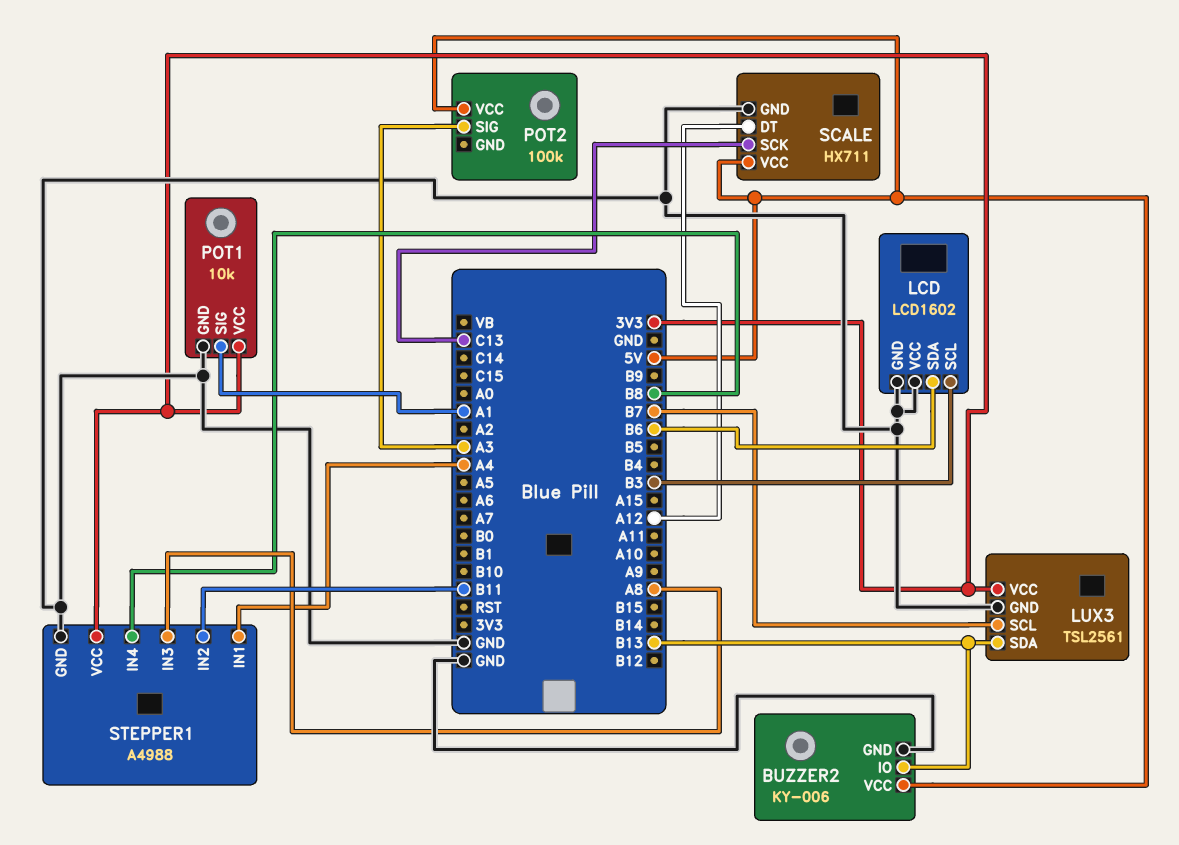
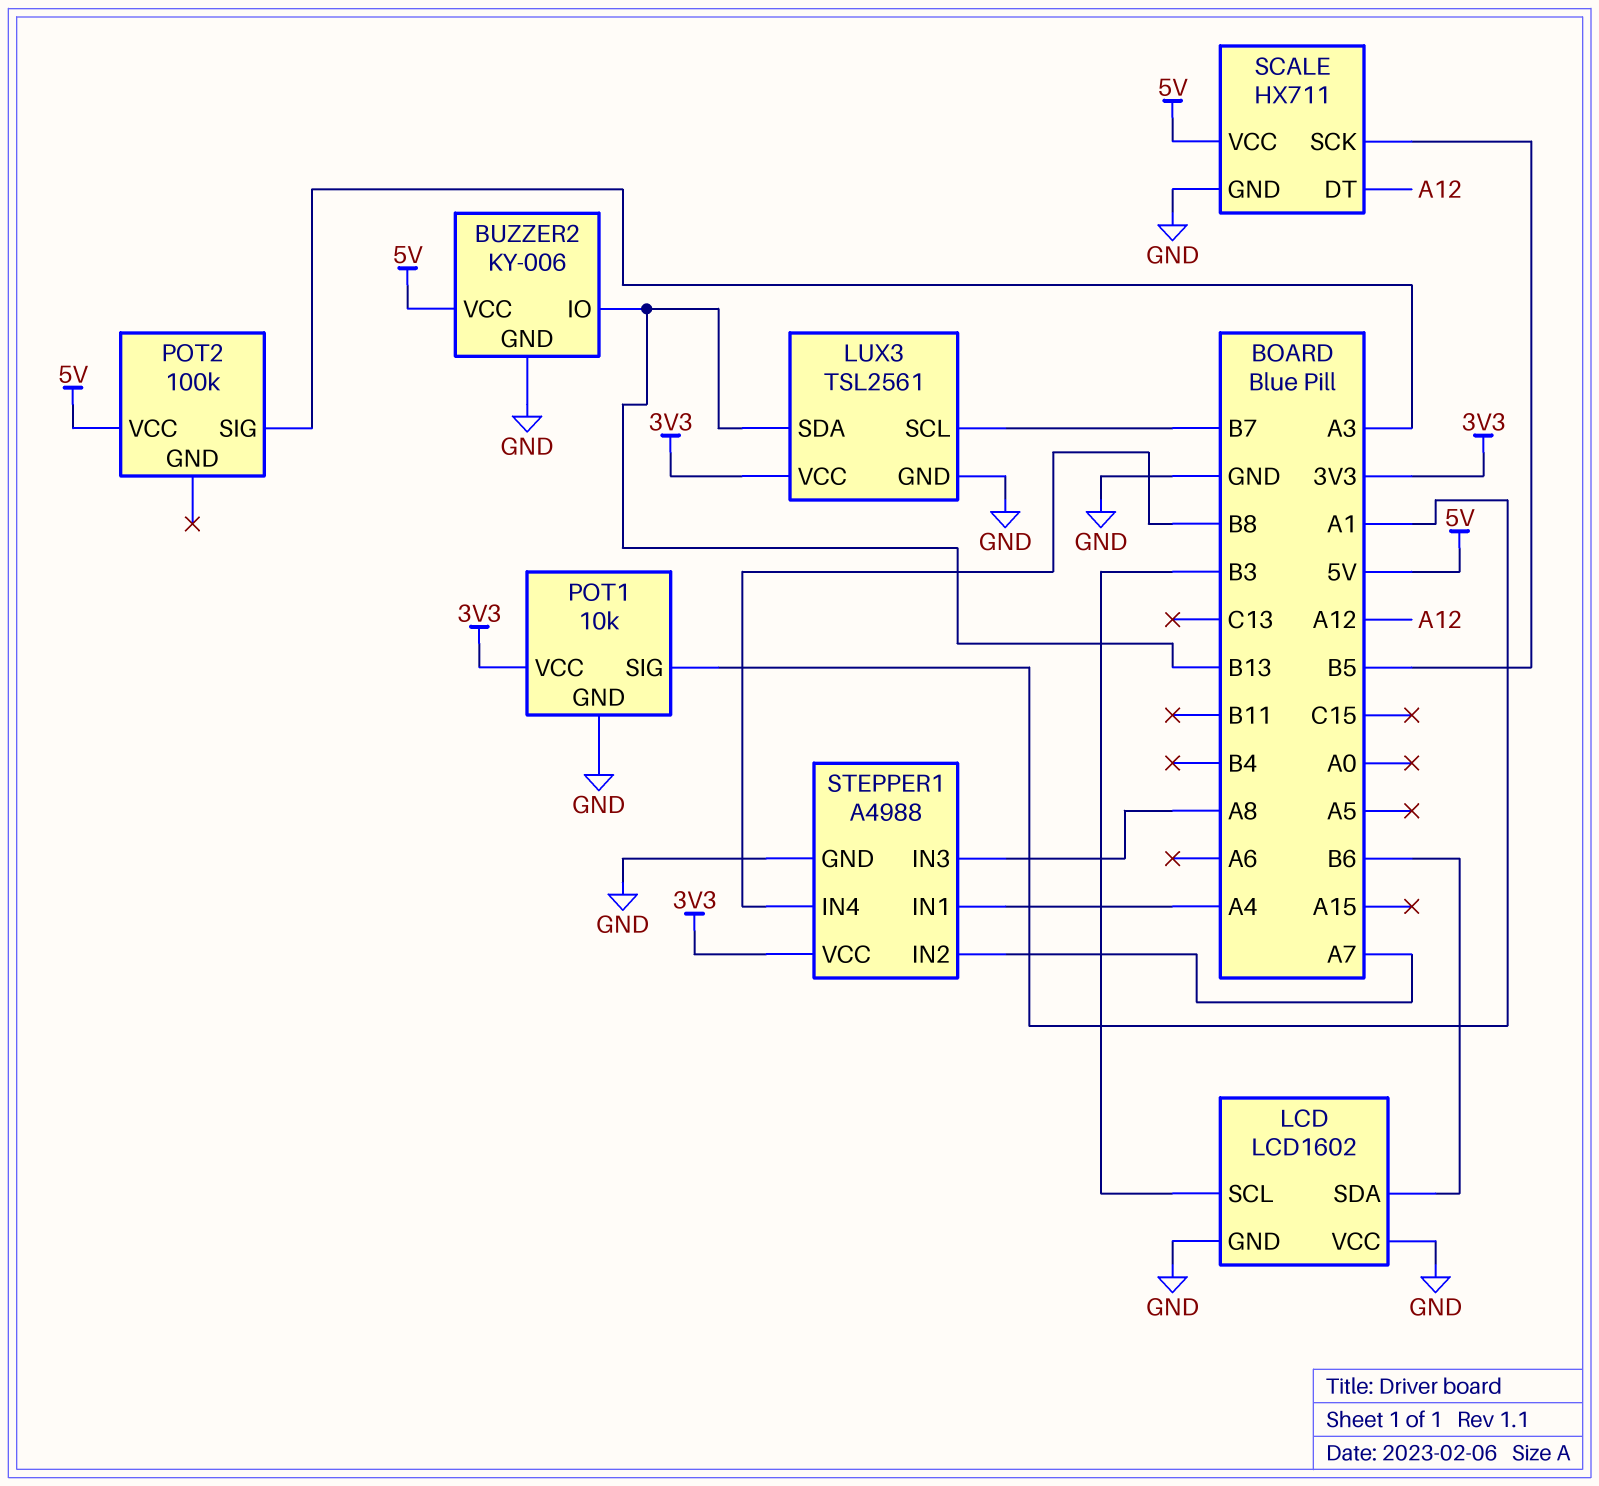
SCALE pin SCK: C13 -> B5
STEPPER1 pin IN2: B11 -> A7

